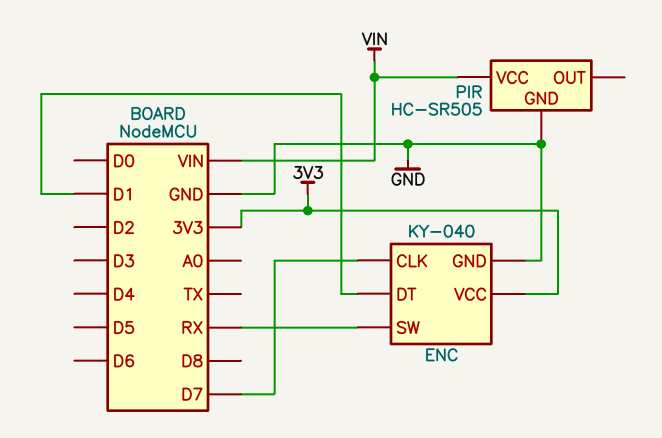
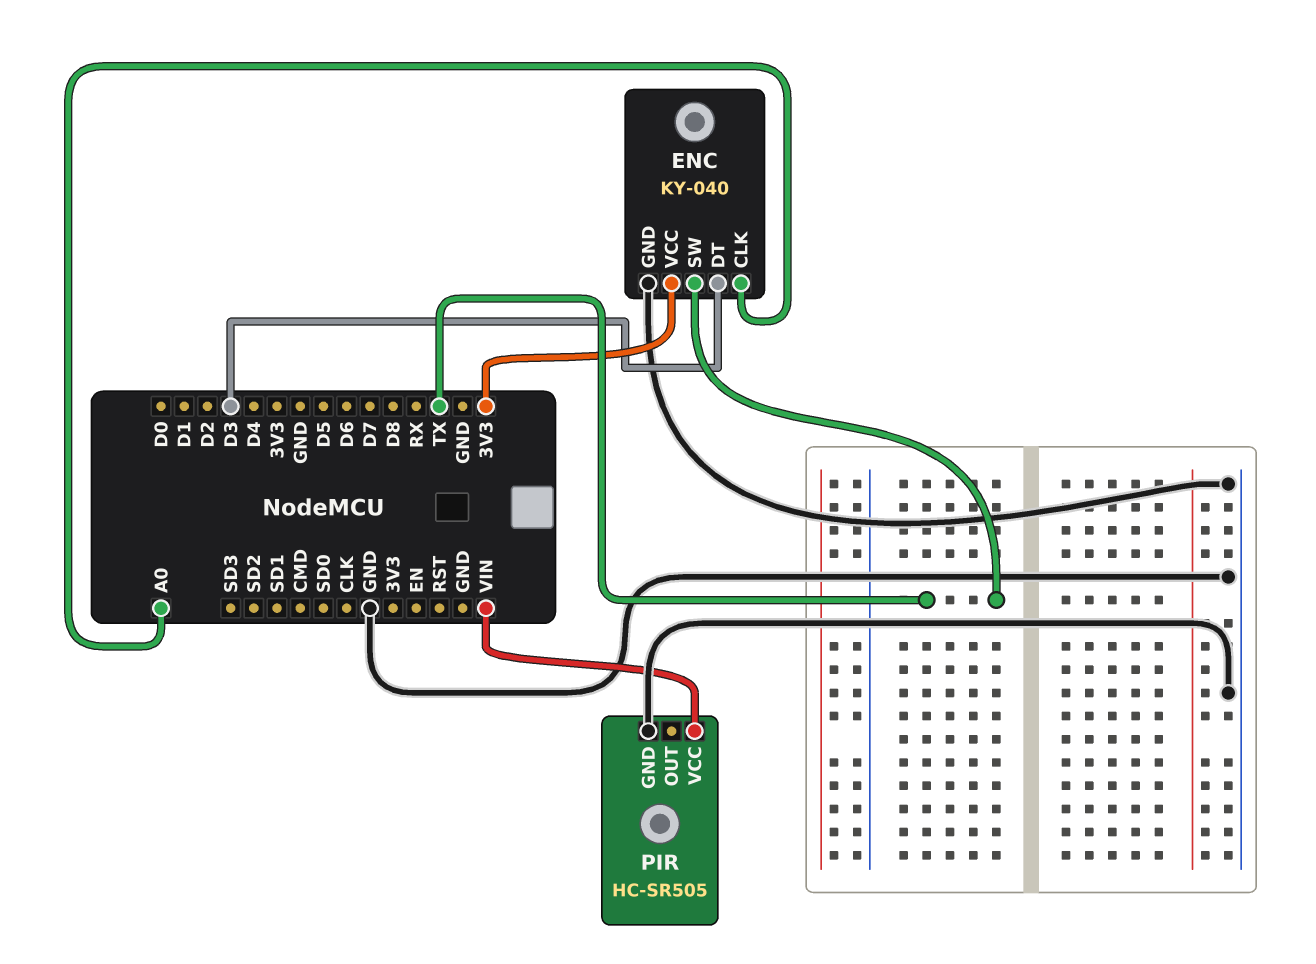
ENC pin CLK: D7 -> A0
ENC pin DT: D1 -> D3
ENC pin SW: RX -> TX

